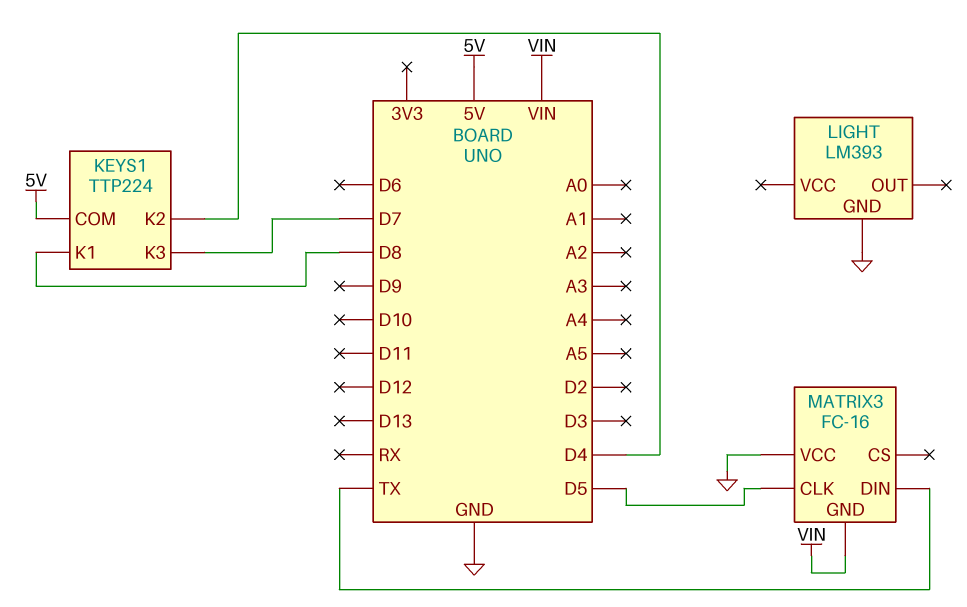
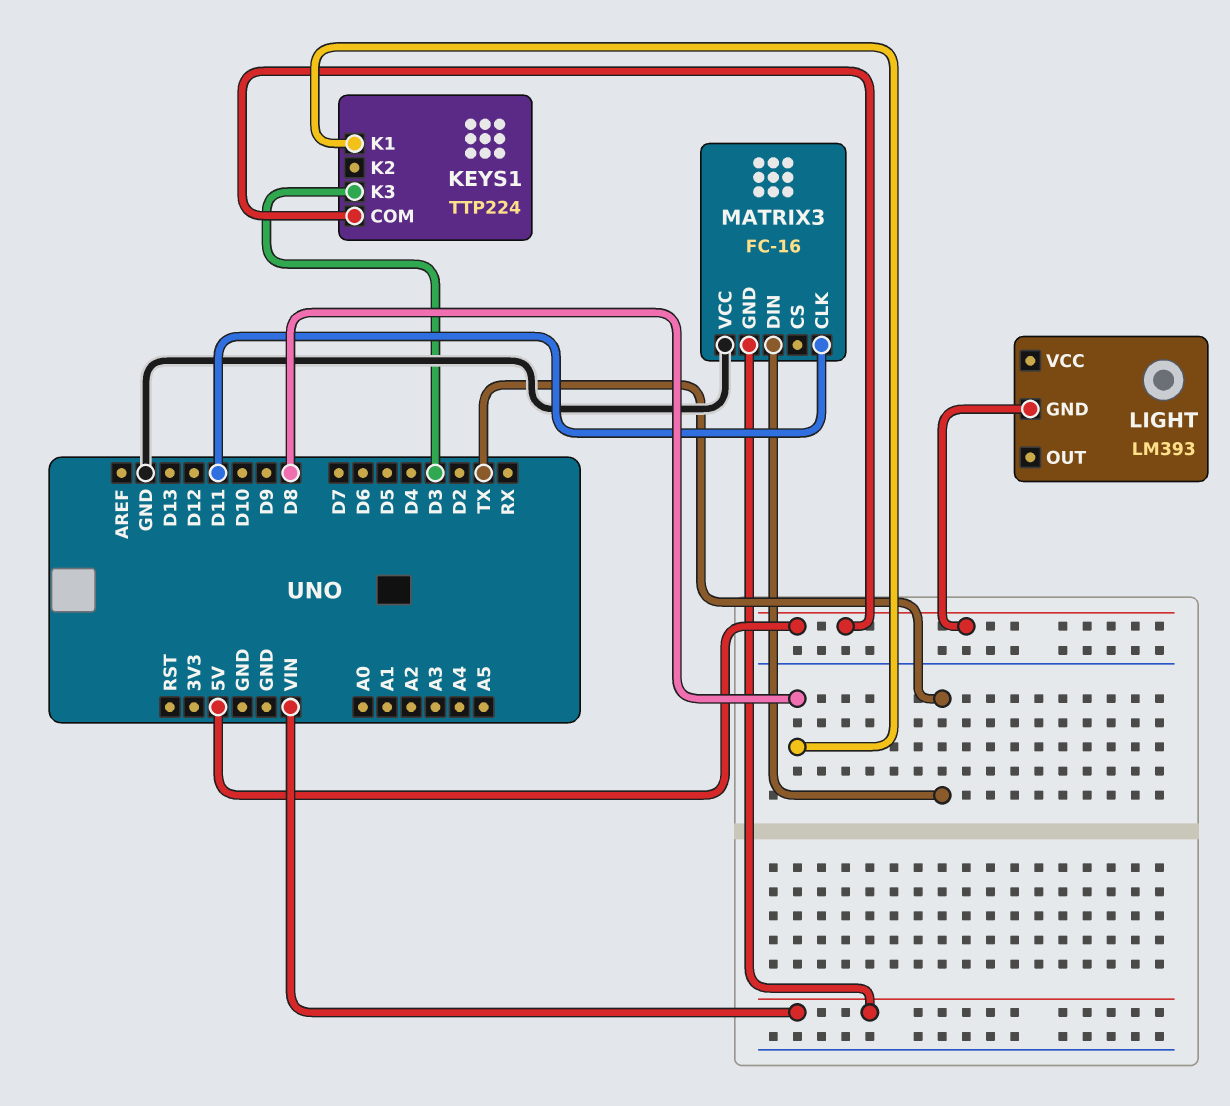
KEYS1 pin K2: D4 -> none
KEYS1 pin K3: D7 -> D3
LIGHT pin GND: GND -> 5V
MATRIX3 pin CLK: D5 -> D11

